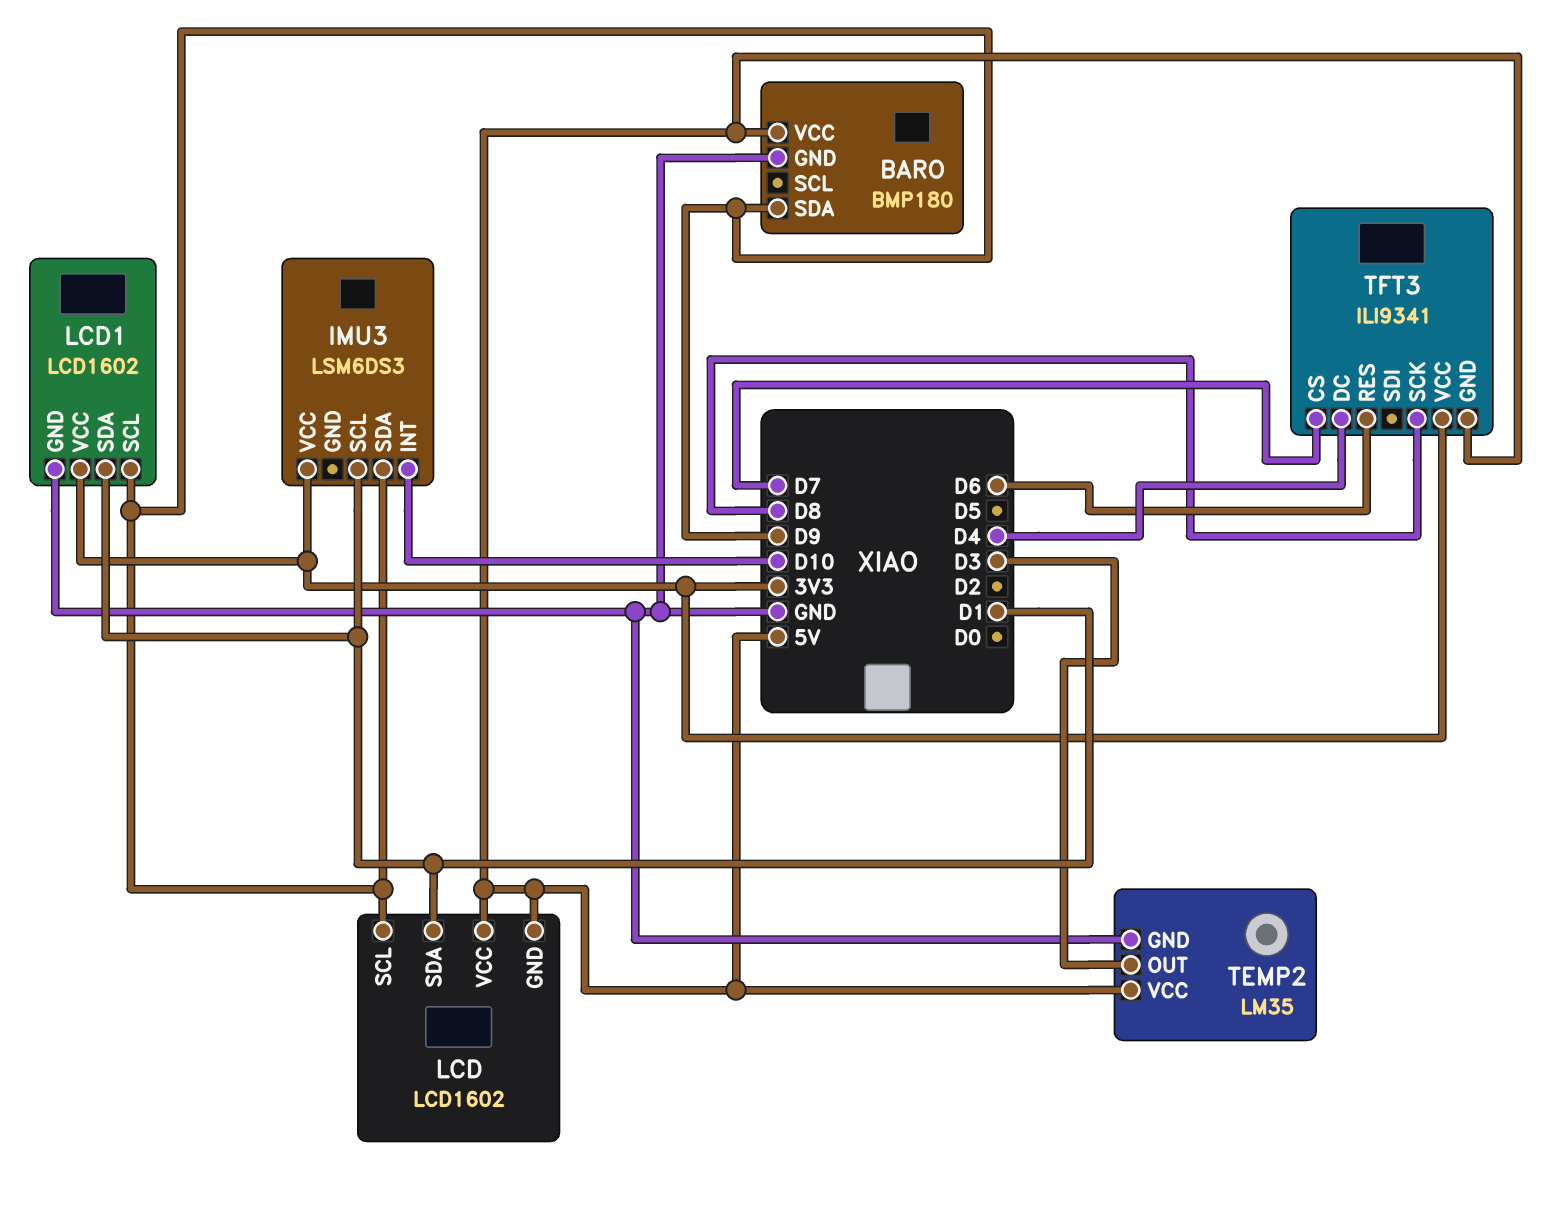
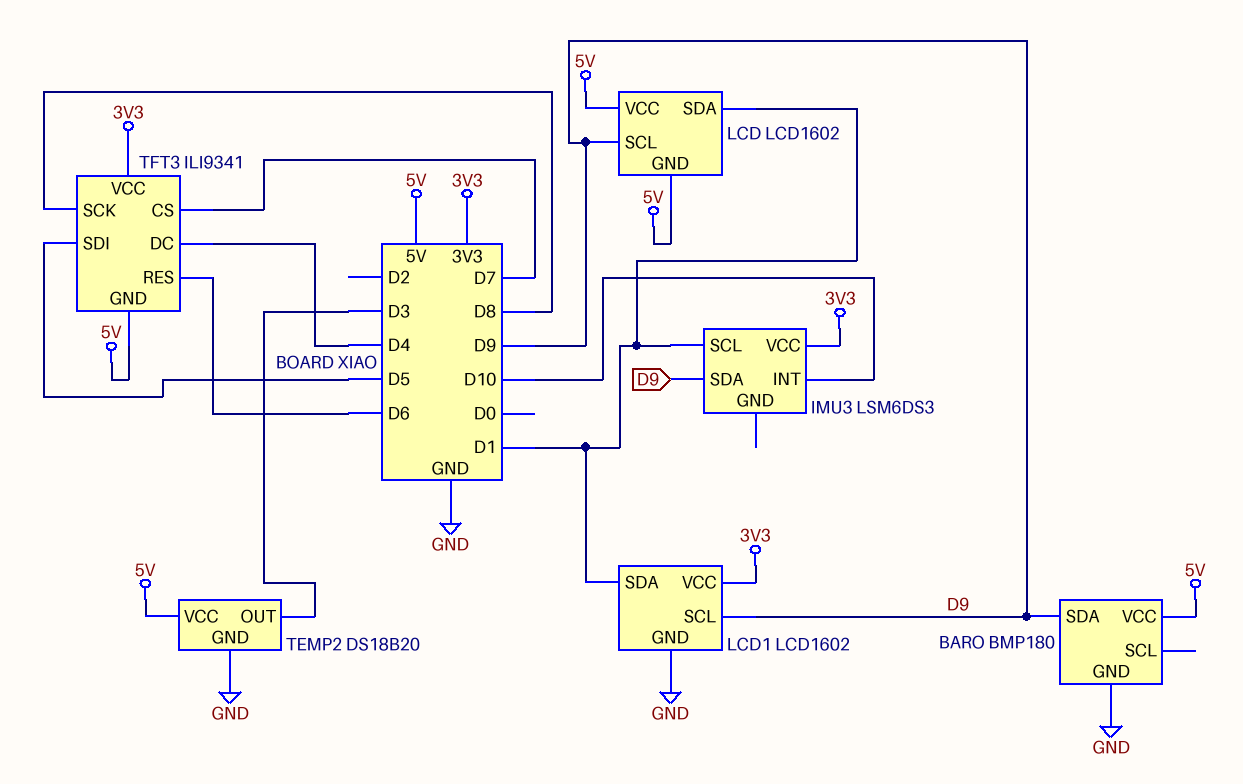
TEMP2: LM35 -> DS18B20
TFT3 pin SDI: none -> D5

